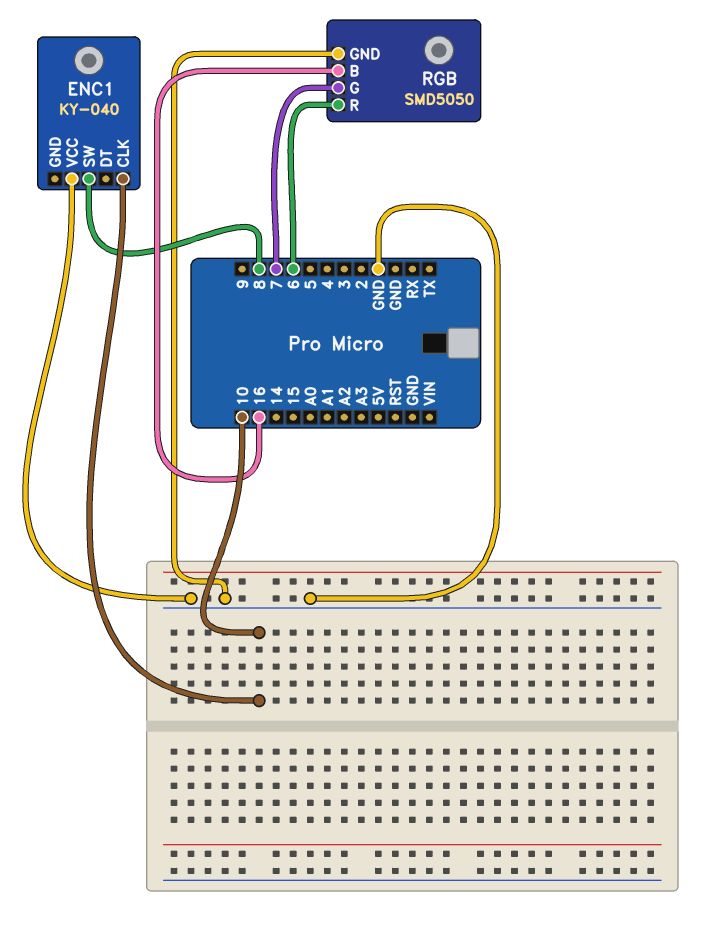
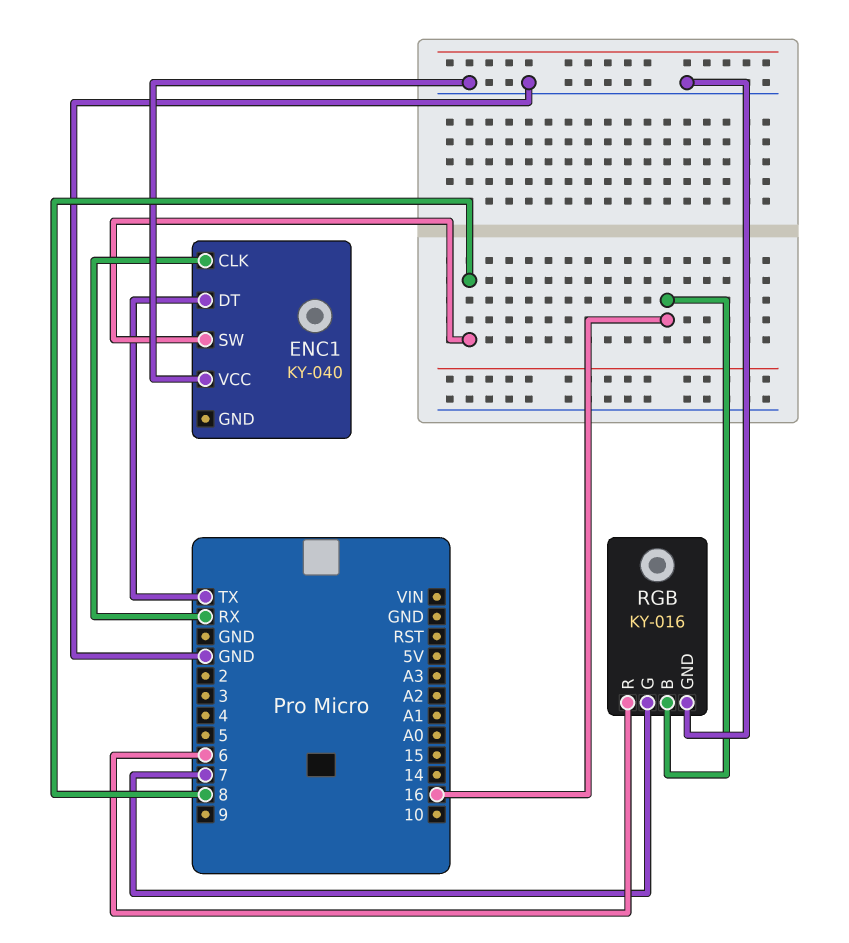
ENC1 pin CLK: 10 -> RX
ENC1 pin DT: none -> TX
RGB: SMD5050 -> KY-016

